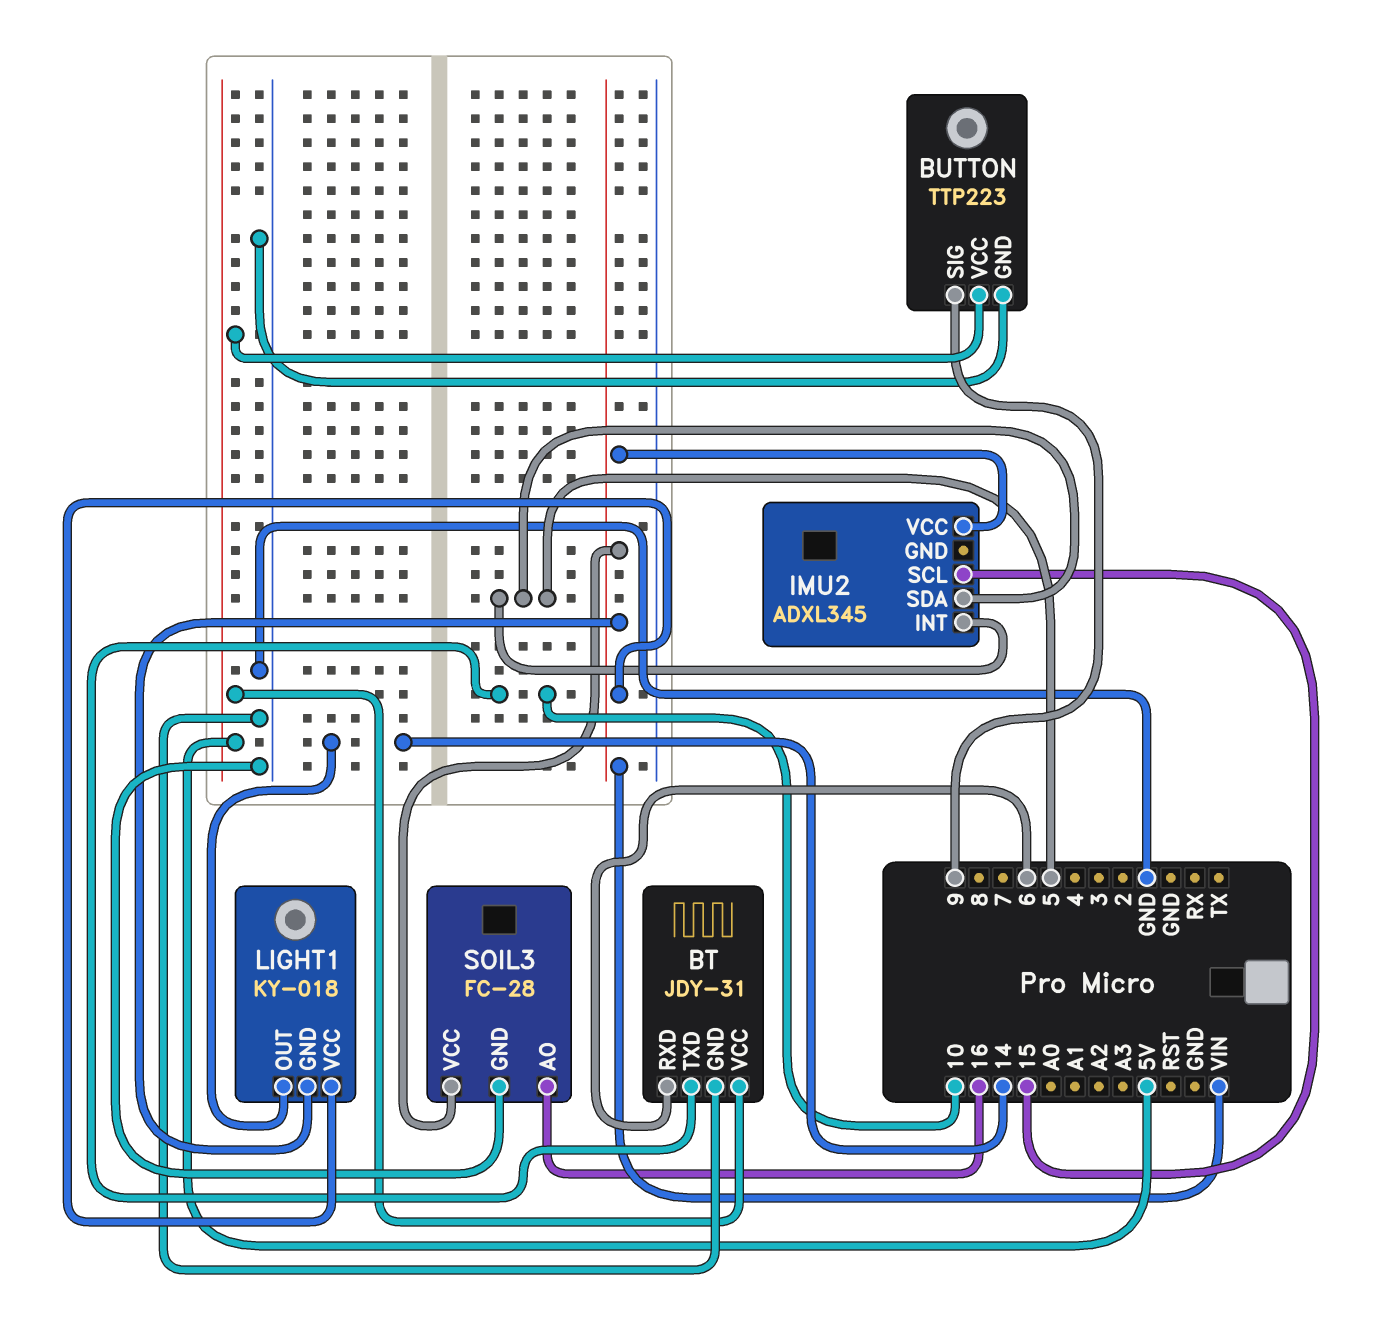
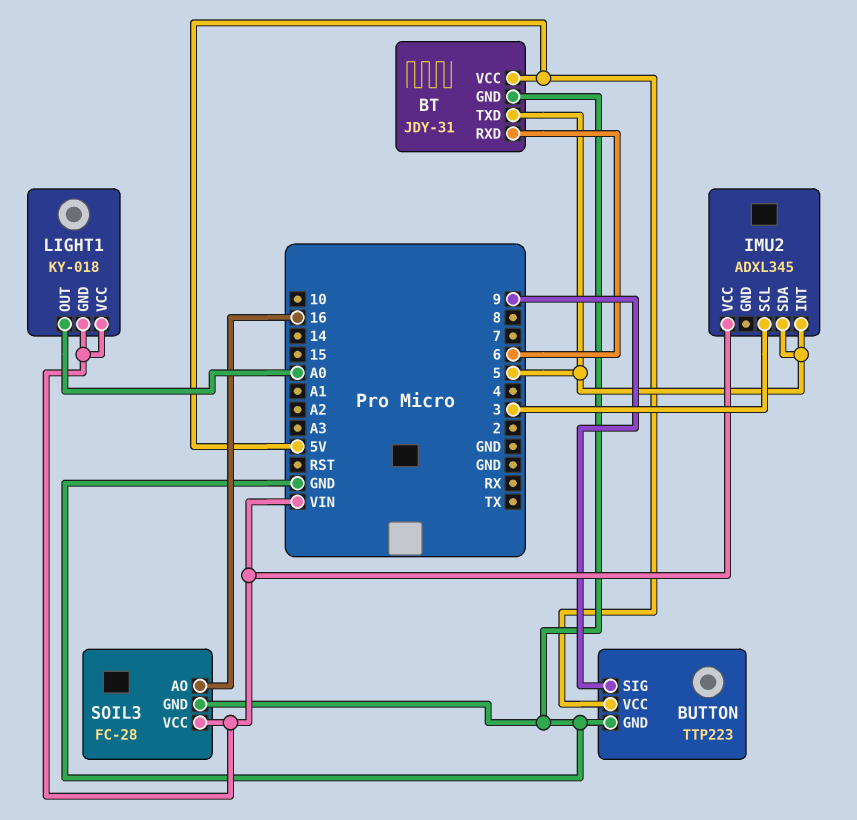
BT pin TXD: 10 -> 5
IMU2 pin SCL: 15 -> 3
LIGHT1 pin OUT: 14 -> A0

